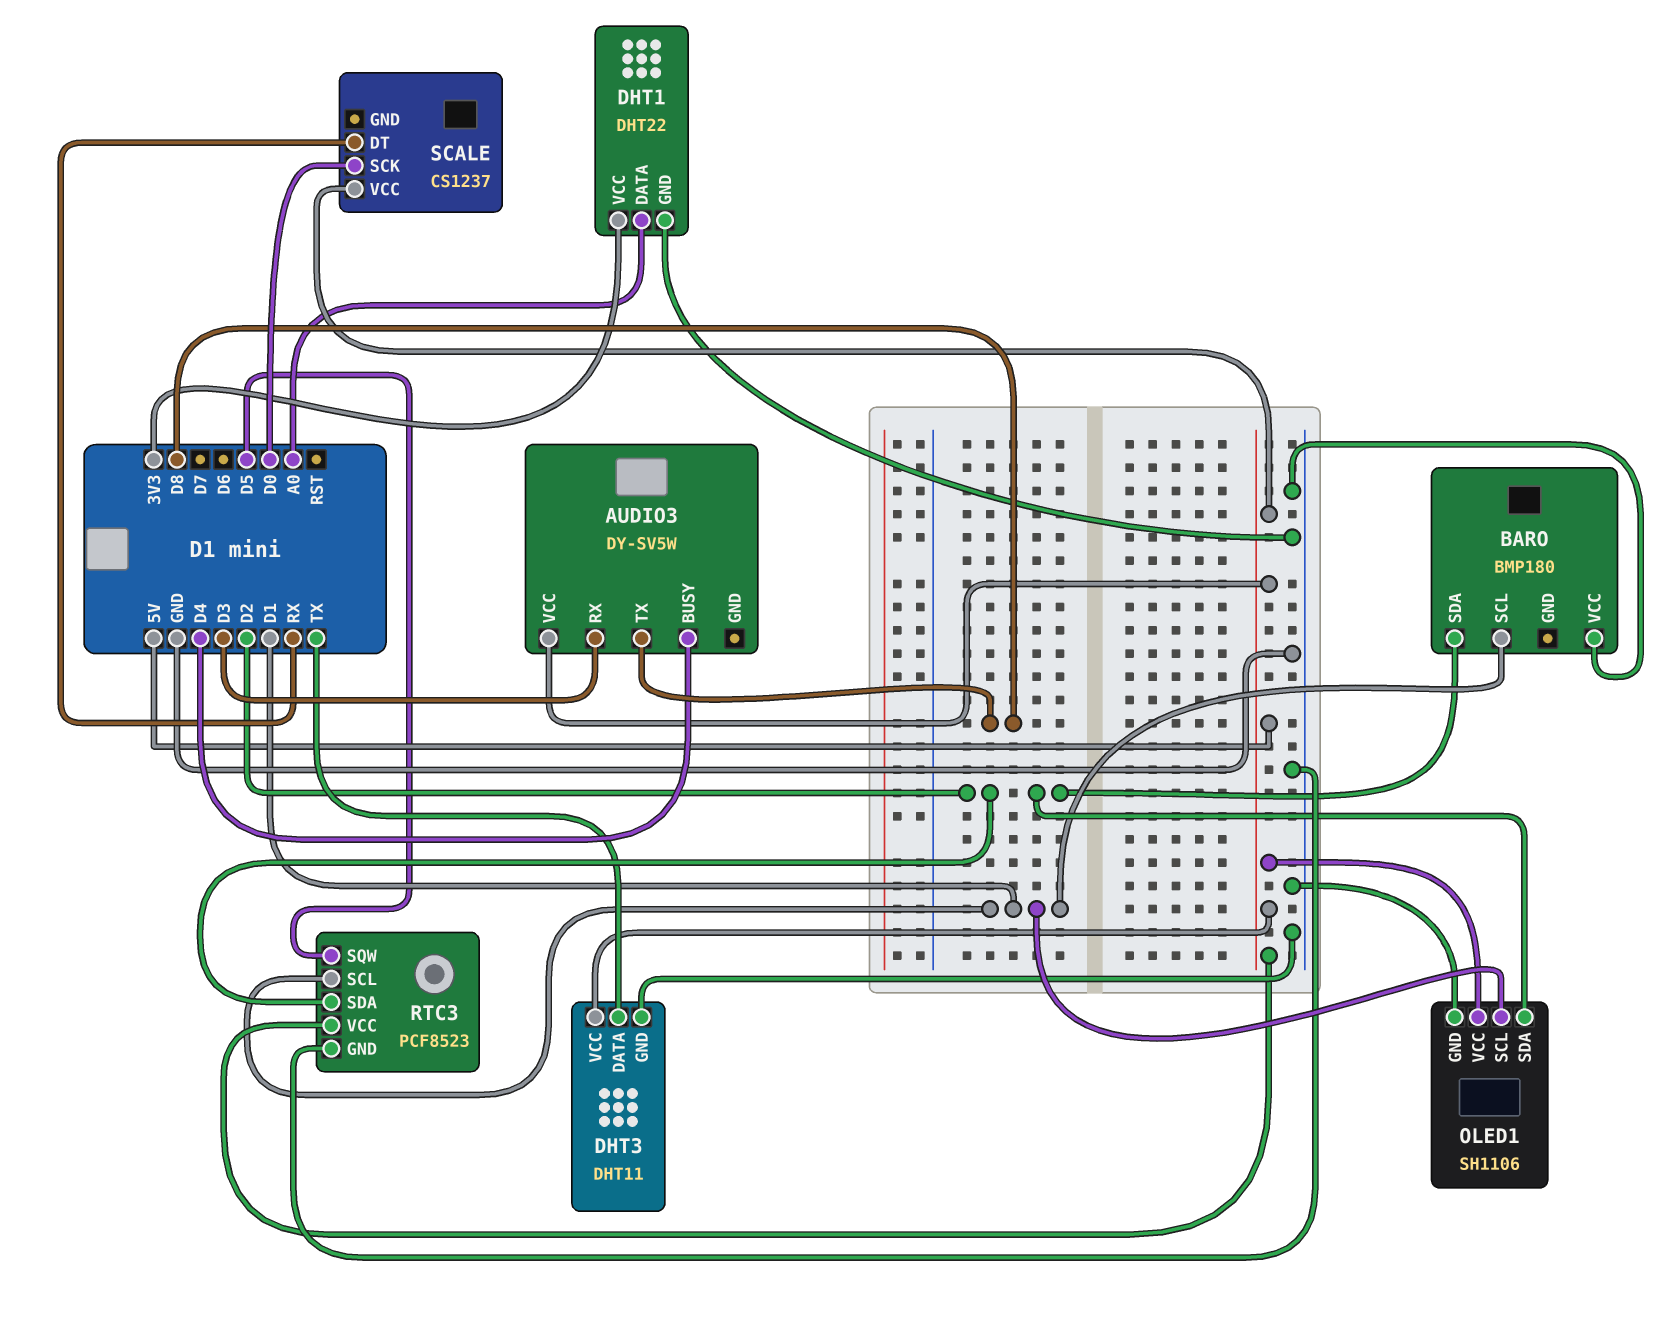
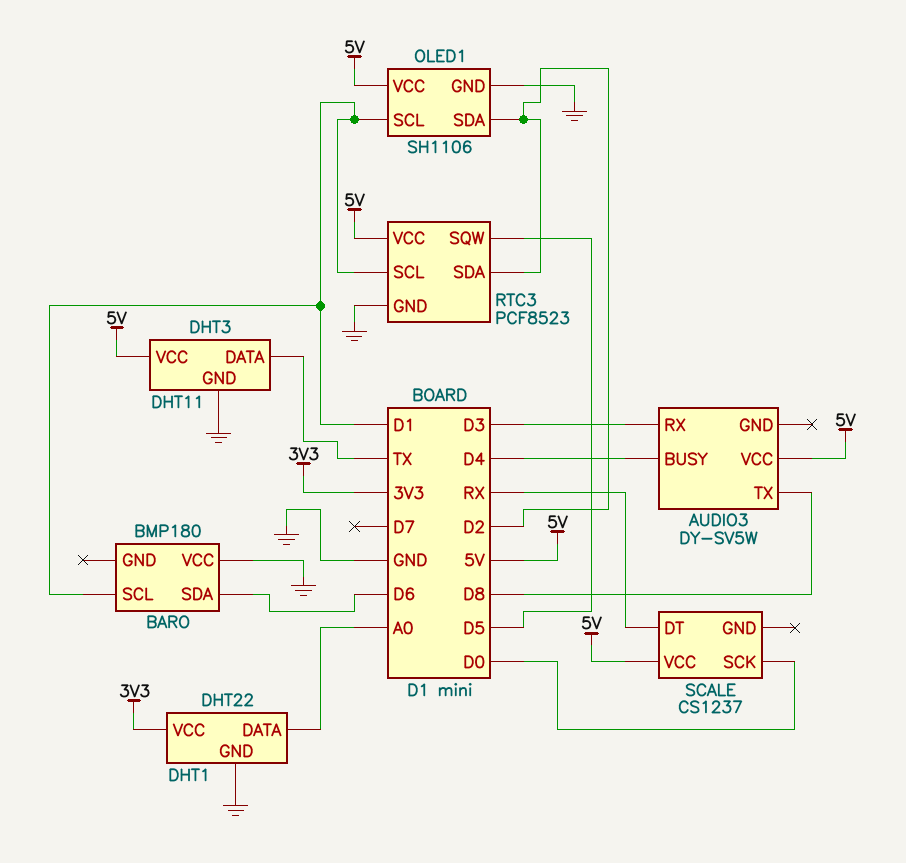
BARO pin SDA: D2 -> D6

